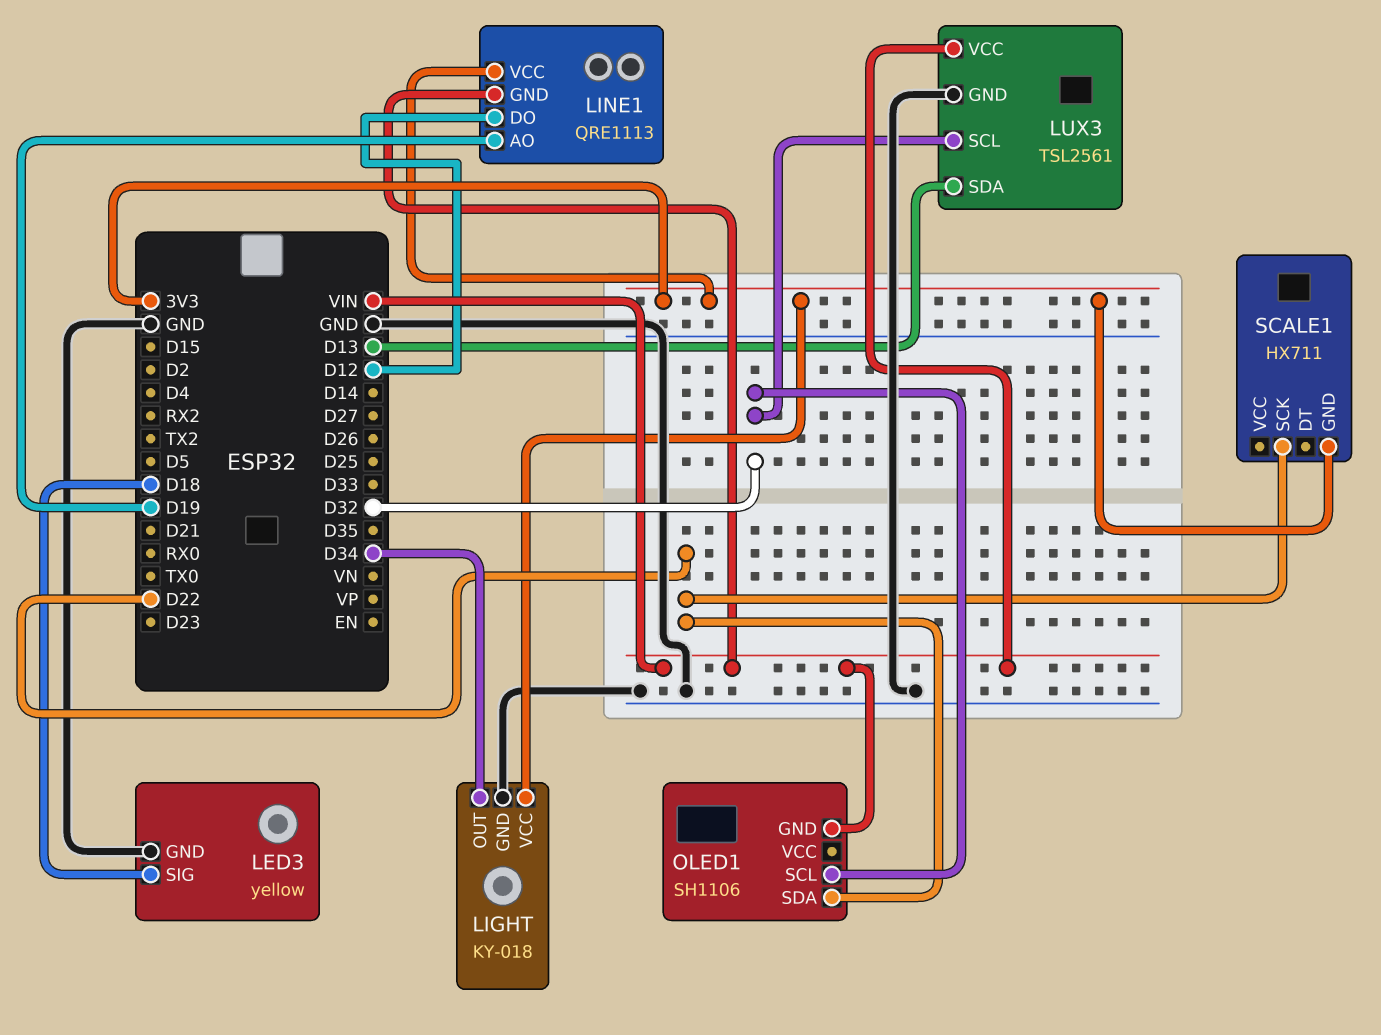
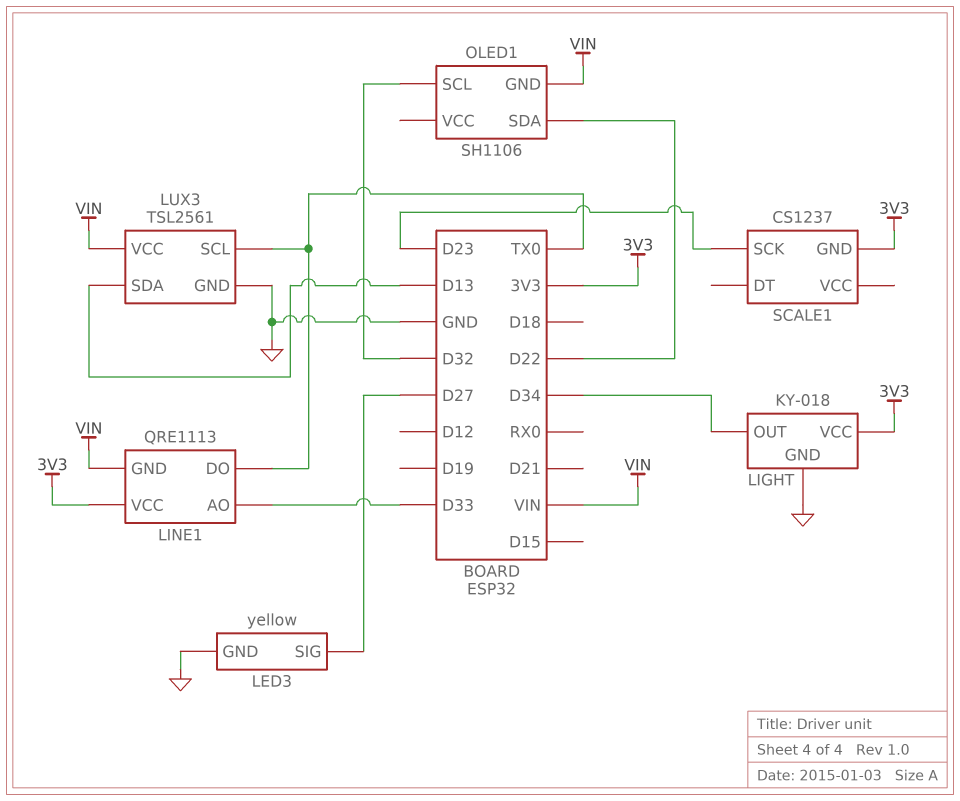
LED3 pin SIG: D18 -> D27
LINE1 pin AO: D19 -> D33
LINE1 pin DO: D12 -> TX0
LUX3 pin SCL: D32 -> TX0
SCALE1: HX711 -> CS1237
SCALE1 pin SCK: D22 -> D23

